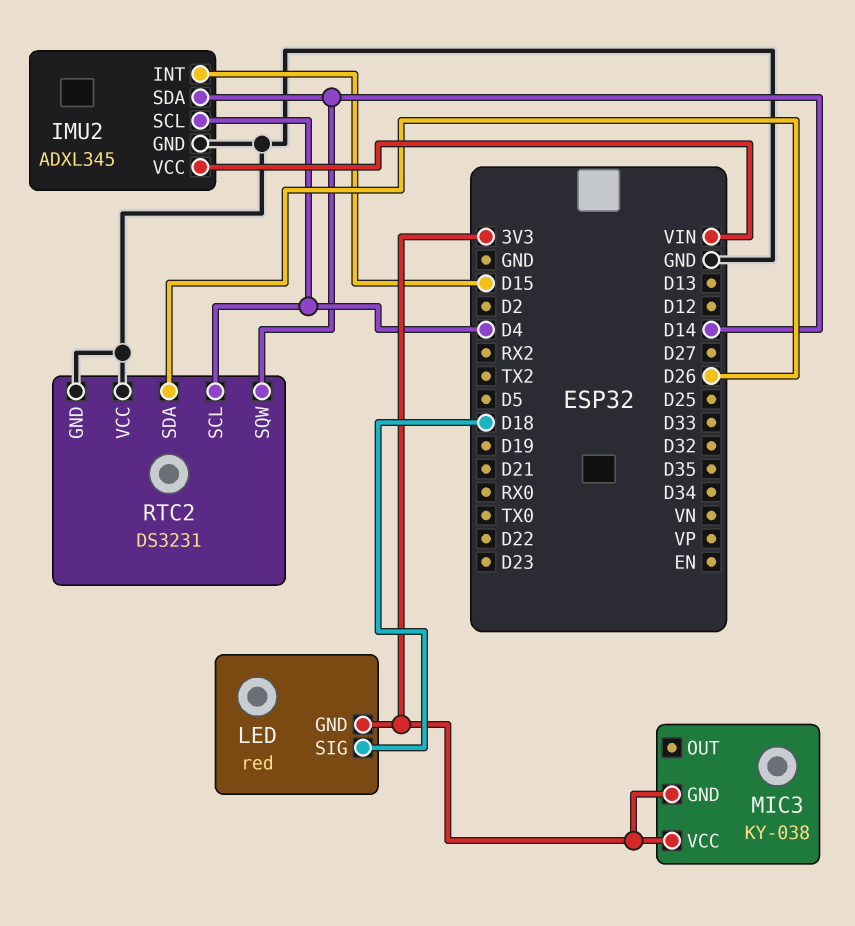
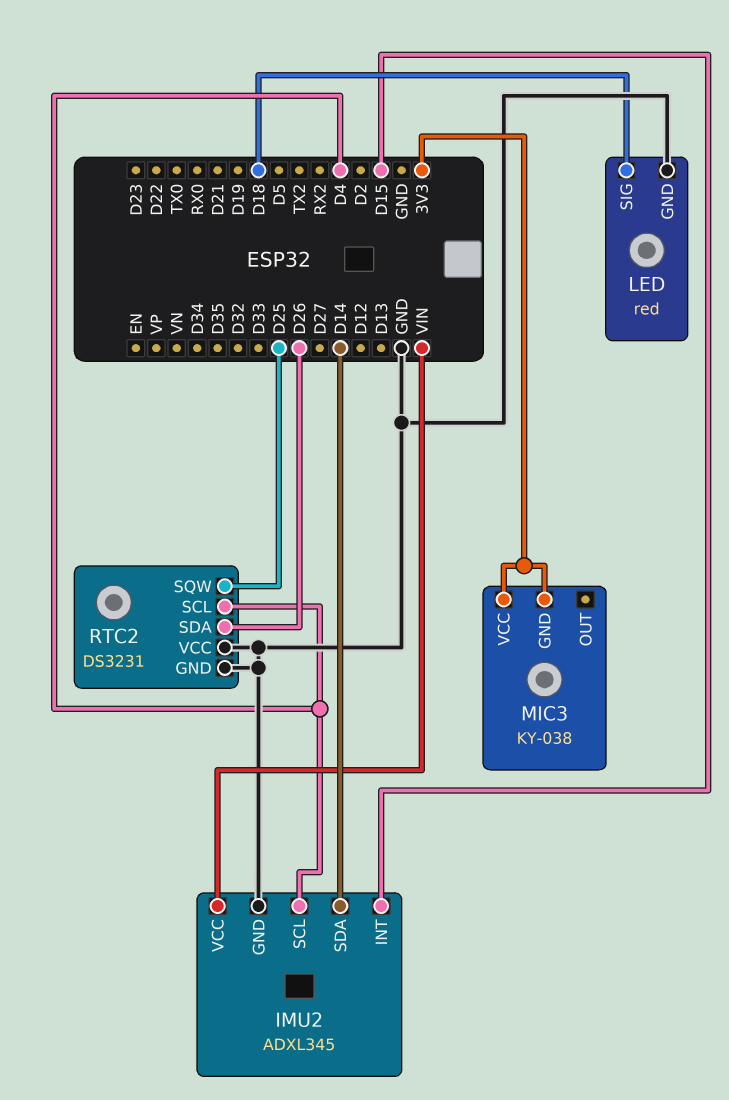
LED pin GND: 3V3 -> GND
RTC2 pin SQW: D14 -> D25

